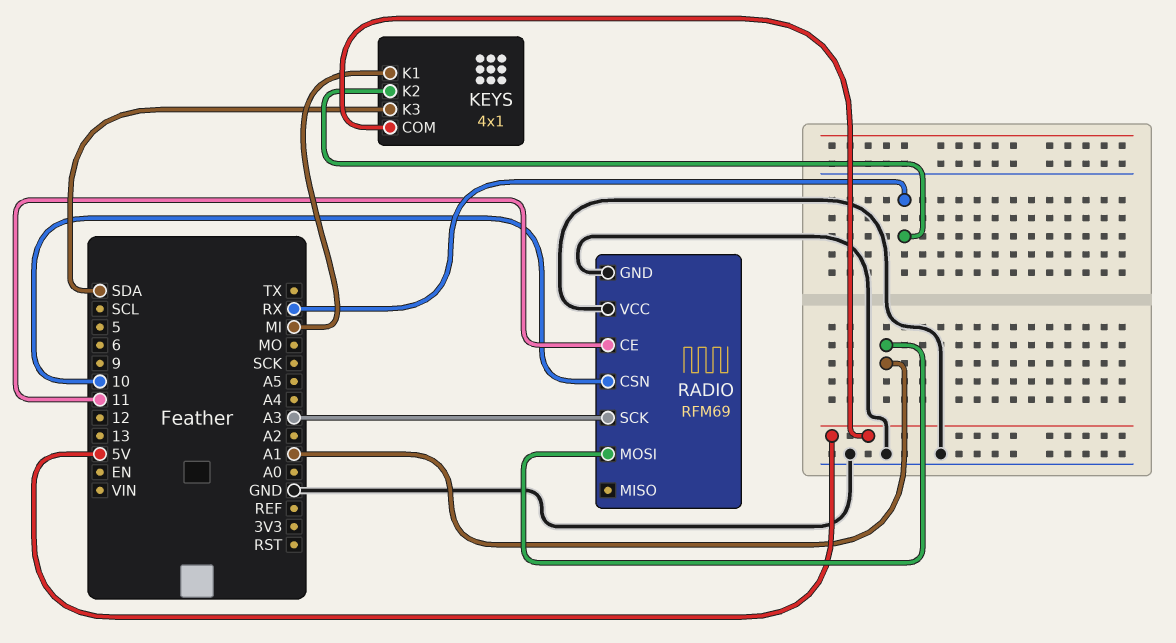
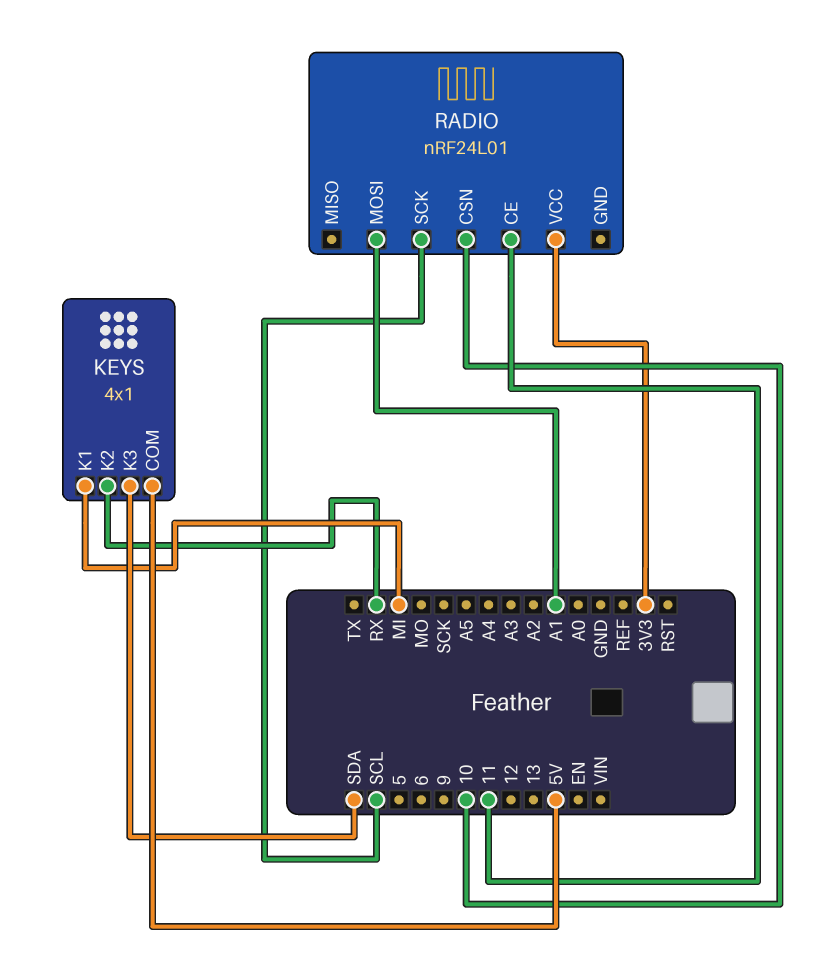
RADIO: RFM69 -> nRF24L01
RADIO pin GND: GND -> none
RADIO pin SCK: A3 -> SCL
RADIO pin VCC: GND -> 3V3

